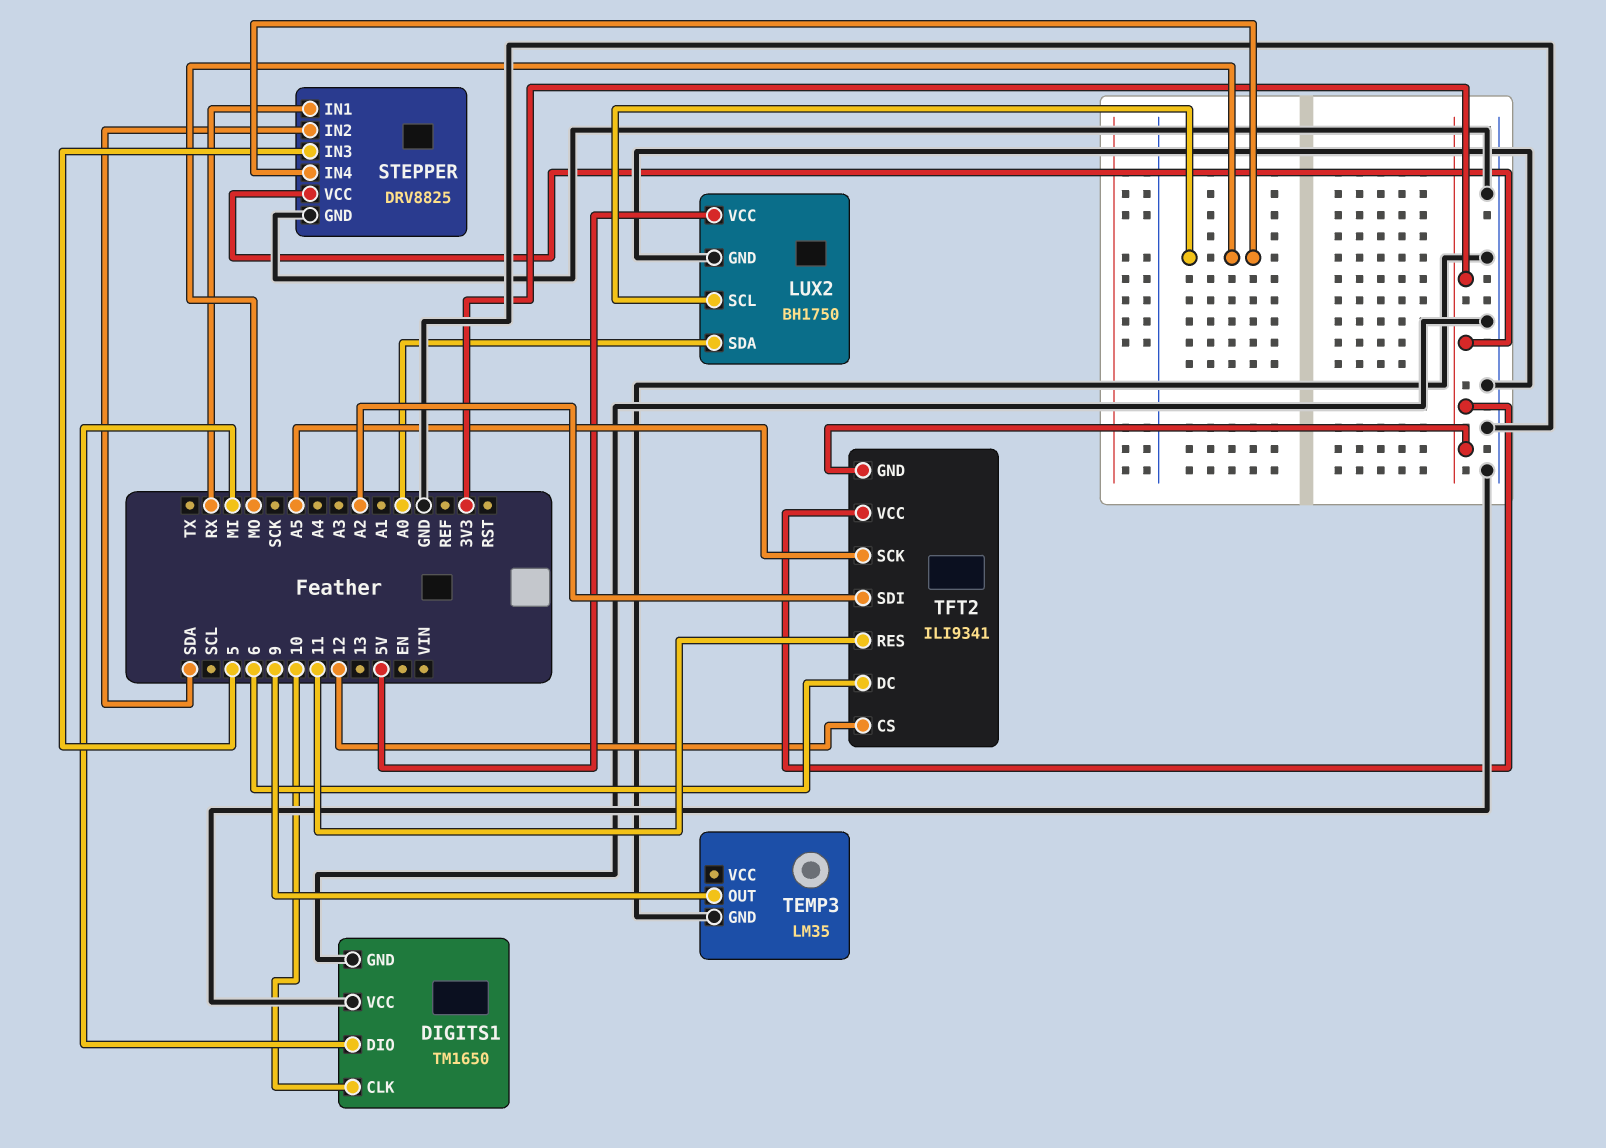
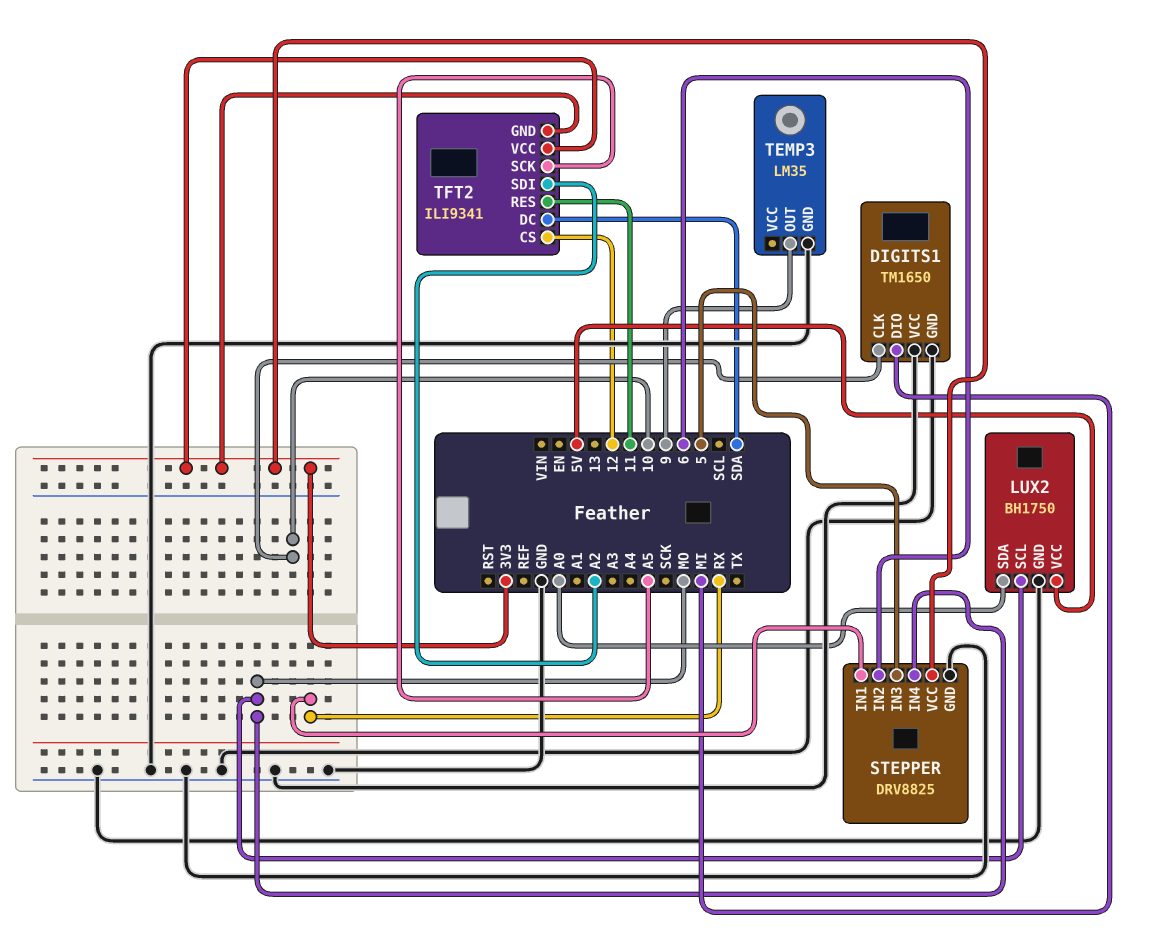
STEPPER pin IN2: SDA -> 6
TFT2 pin DC: 6 -> SDA

